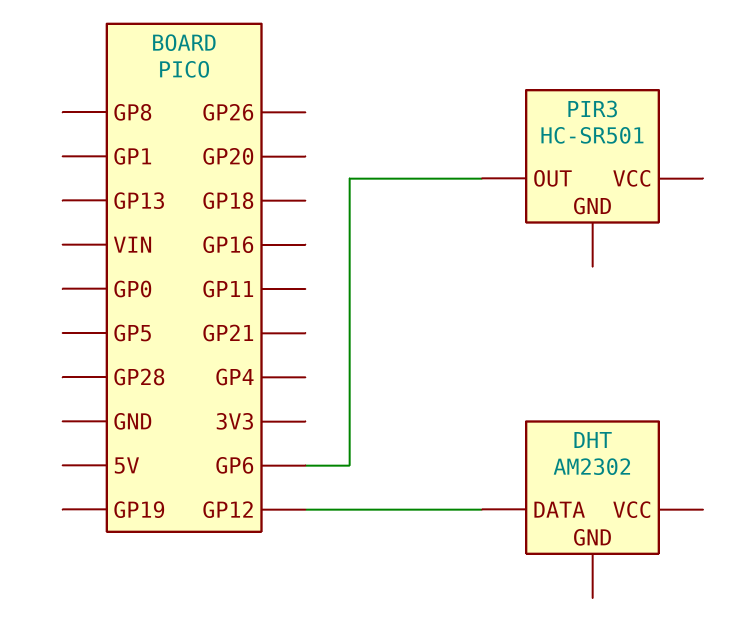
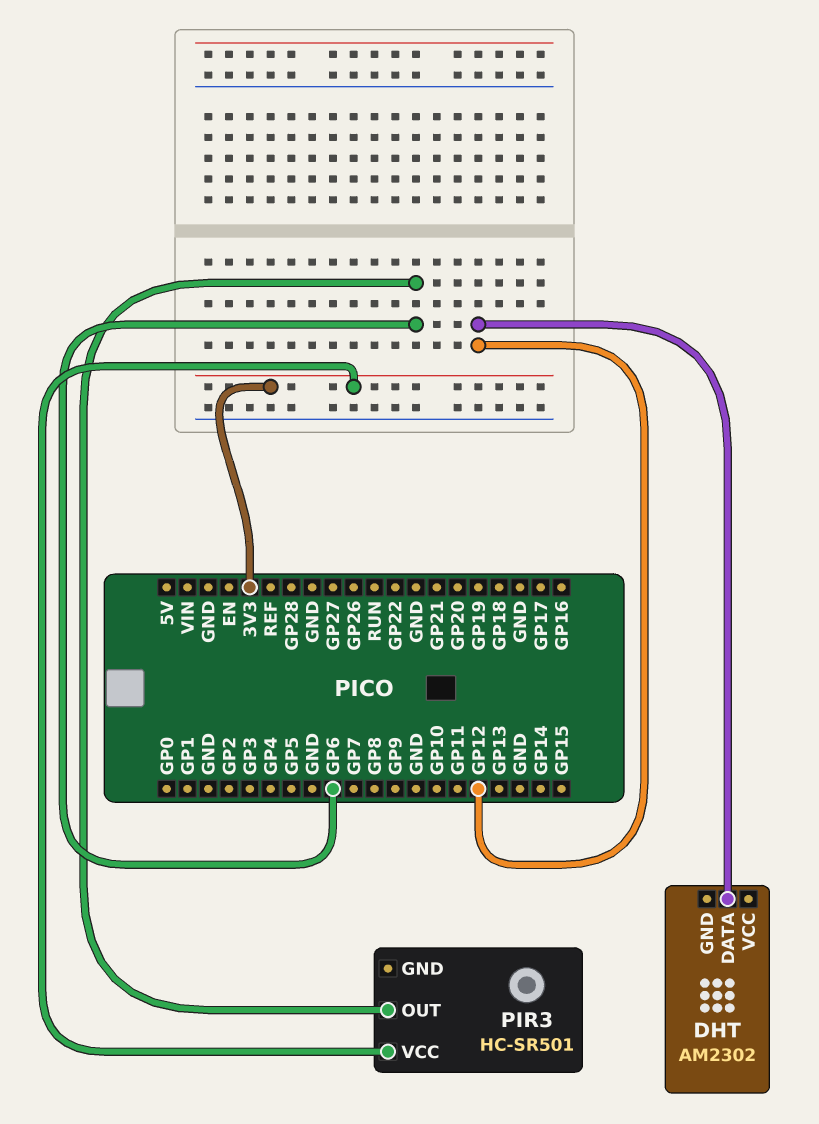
PIR3 pin VCC: none -> 3V3

